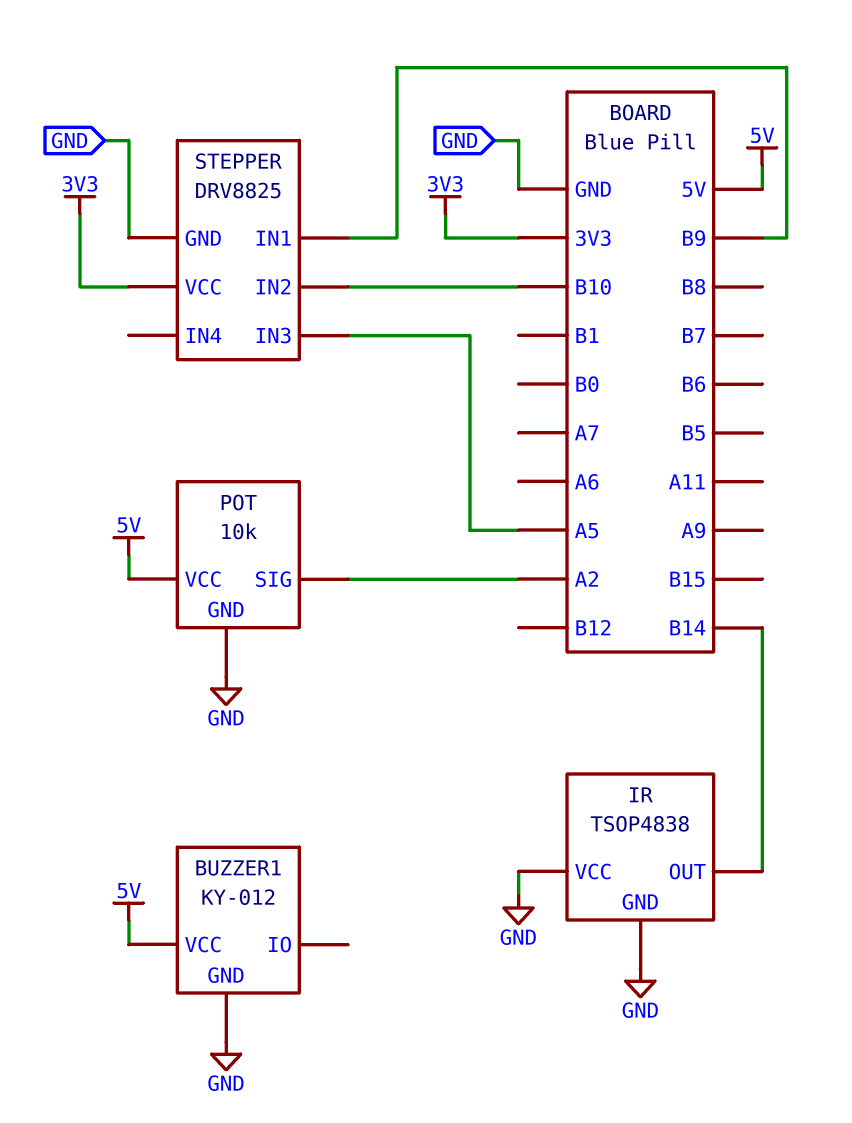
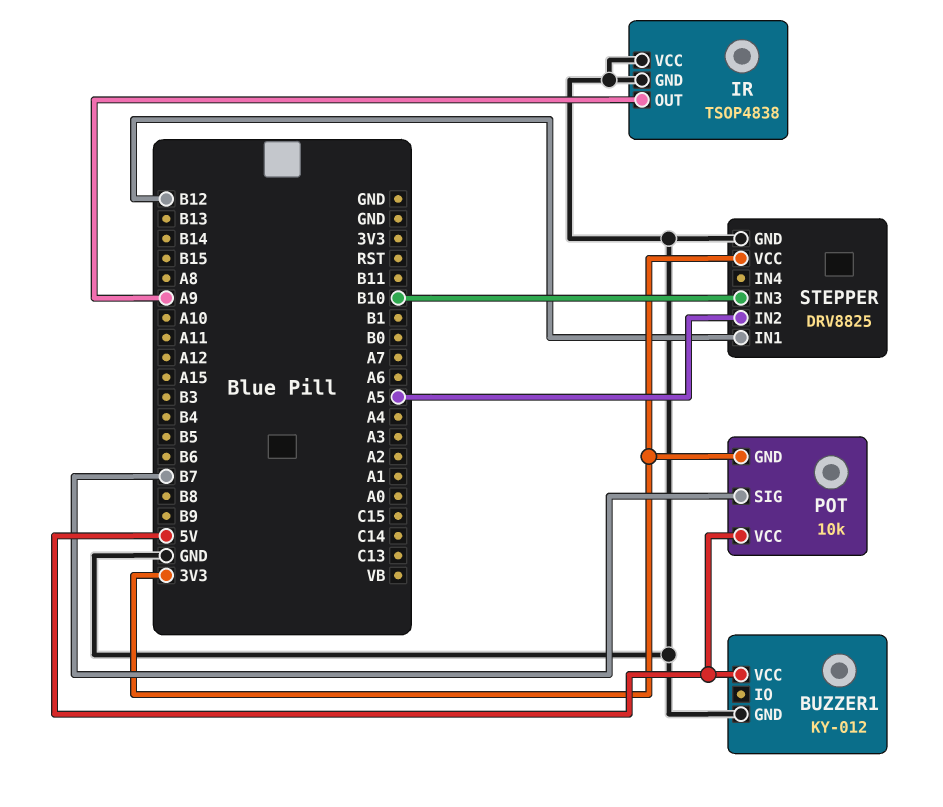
IR pin OUT: B14 -> A9
POT pin GND: GND -> 3V3
POT pin SIG: A2 -> B7
STEPPER pin IN1: B9 -> B12
STEPPER pin IN2: B10 -> A5
STEPPER pin IN3: A5 -> B10

